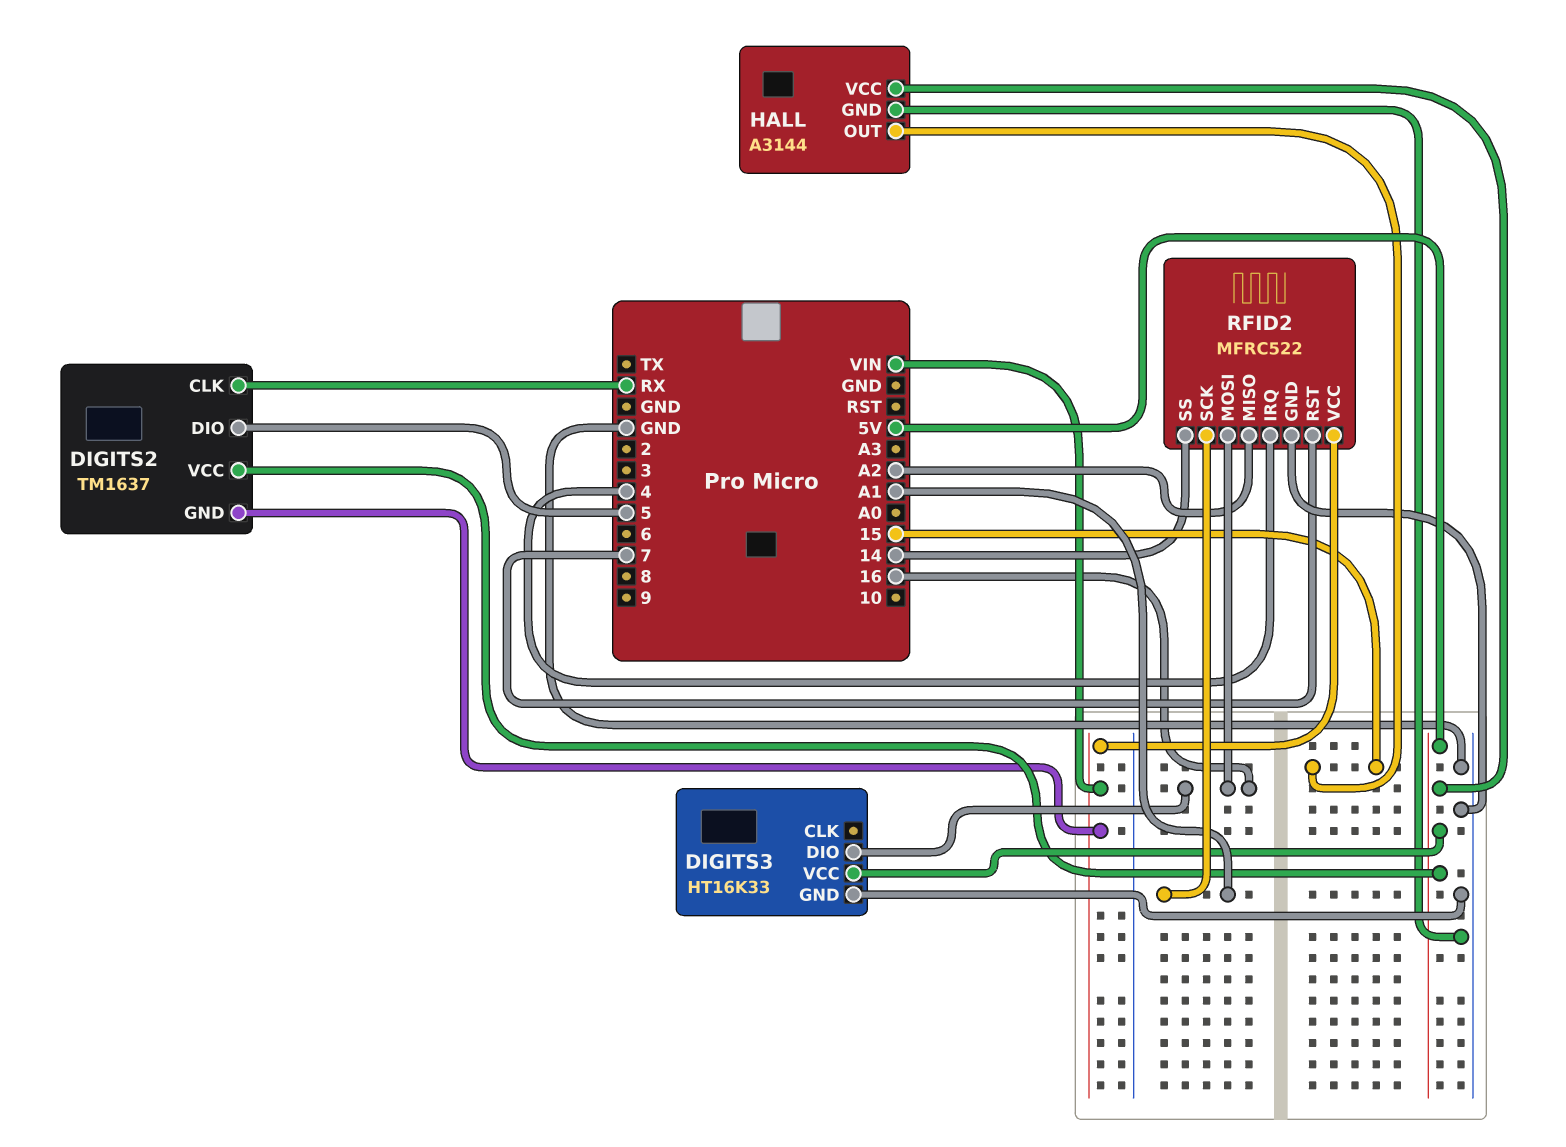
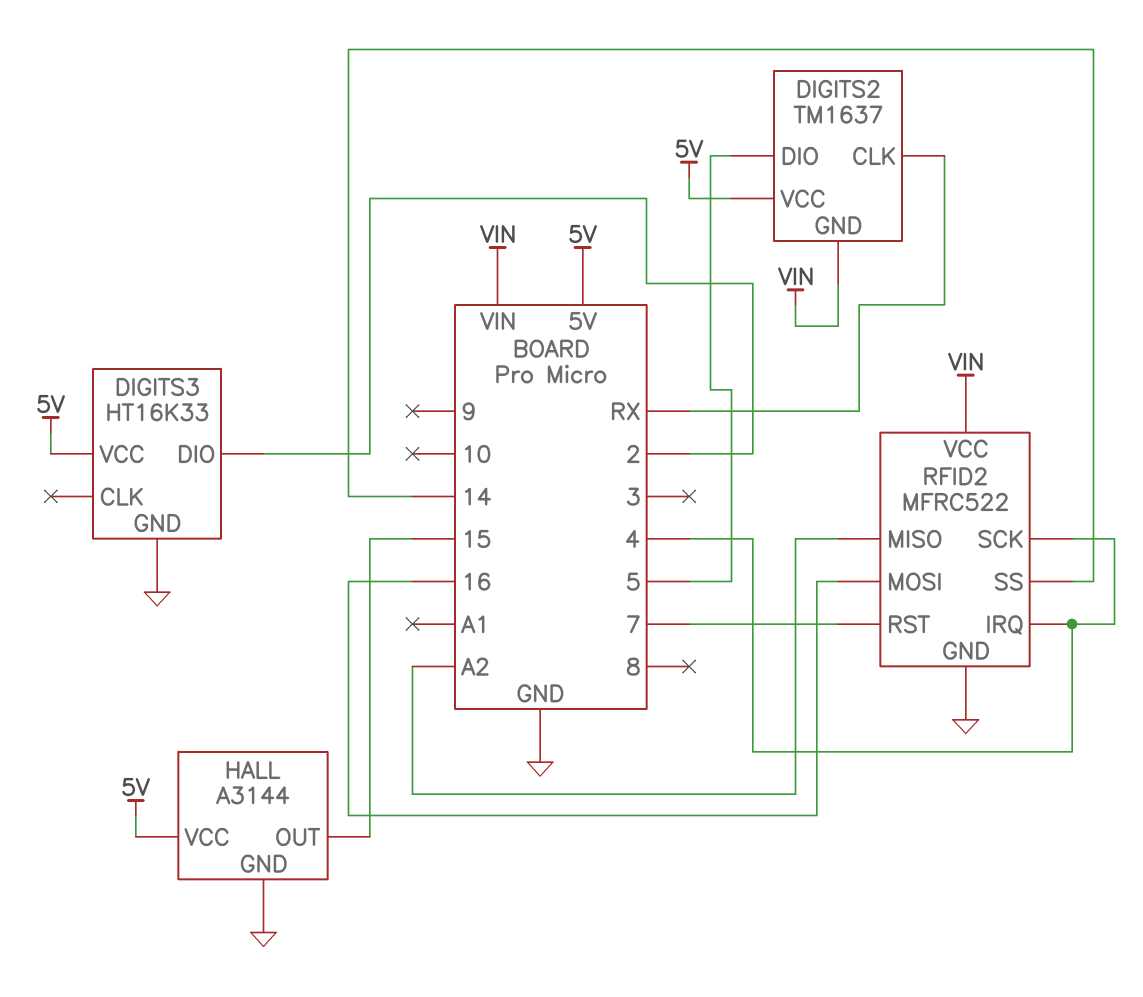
DIGITS3 pin DIO: 16 -> 2
RFID2 pin SCK: A1 -> 4

